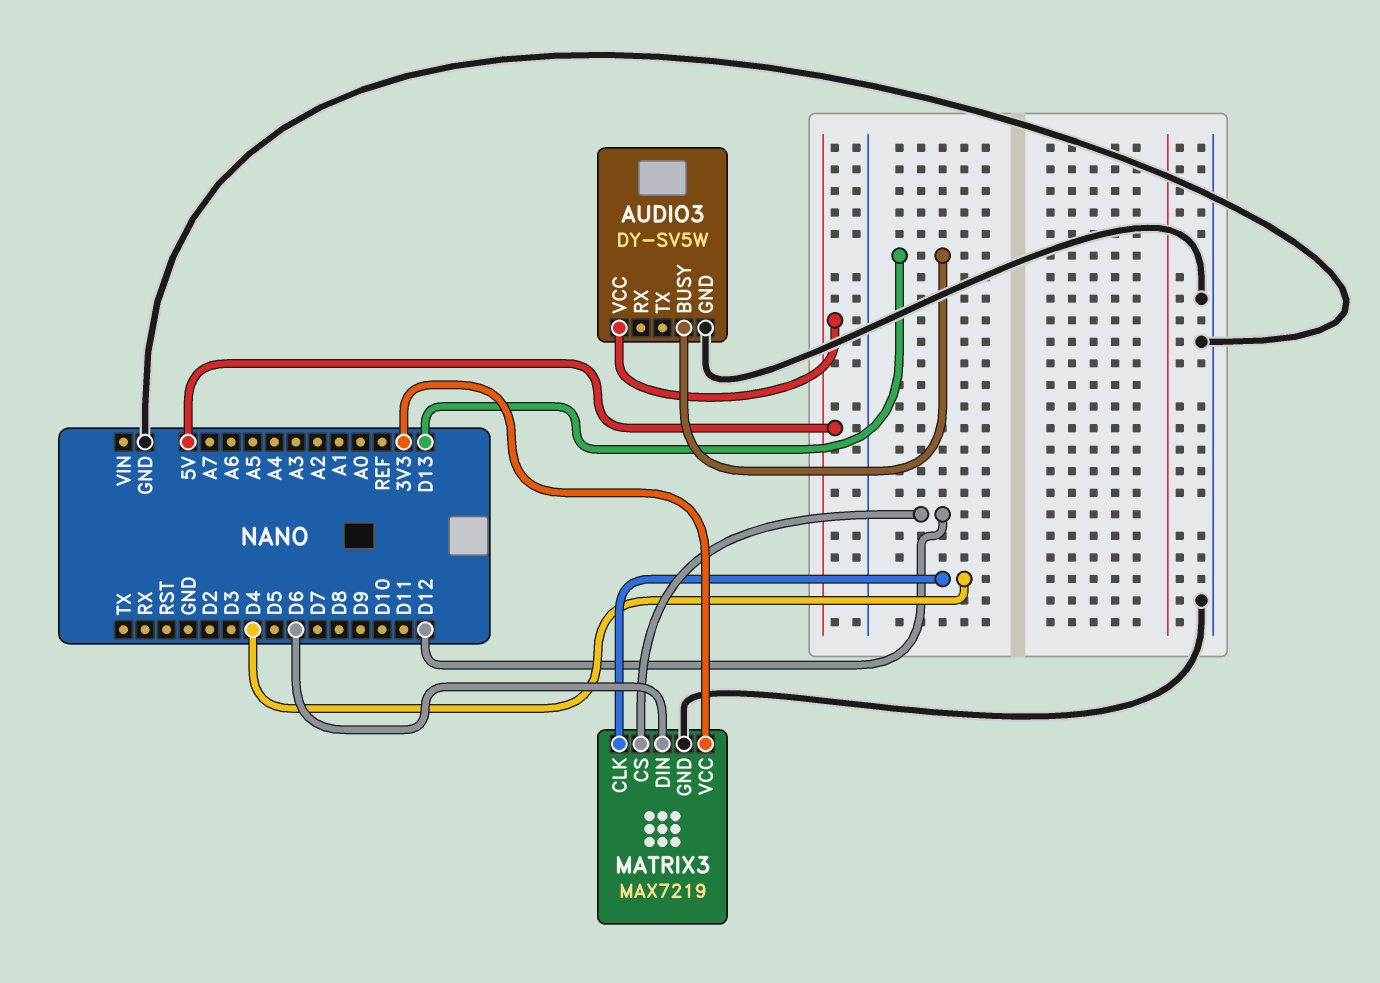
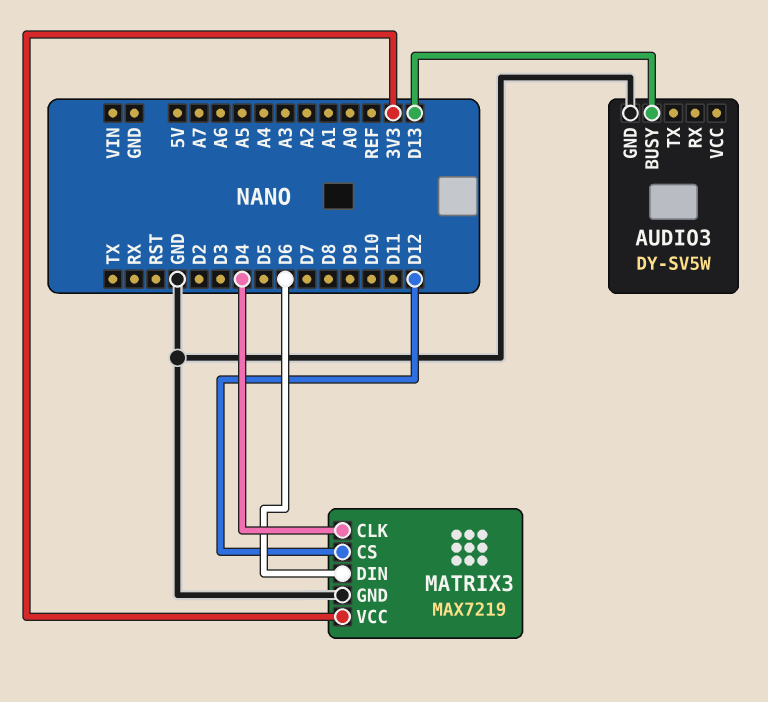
AUDIO3 pin VCC: 5V -> none

